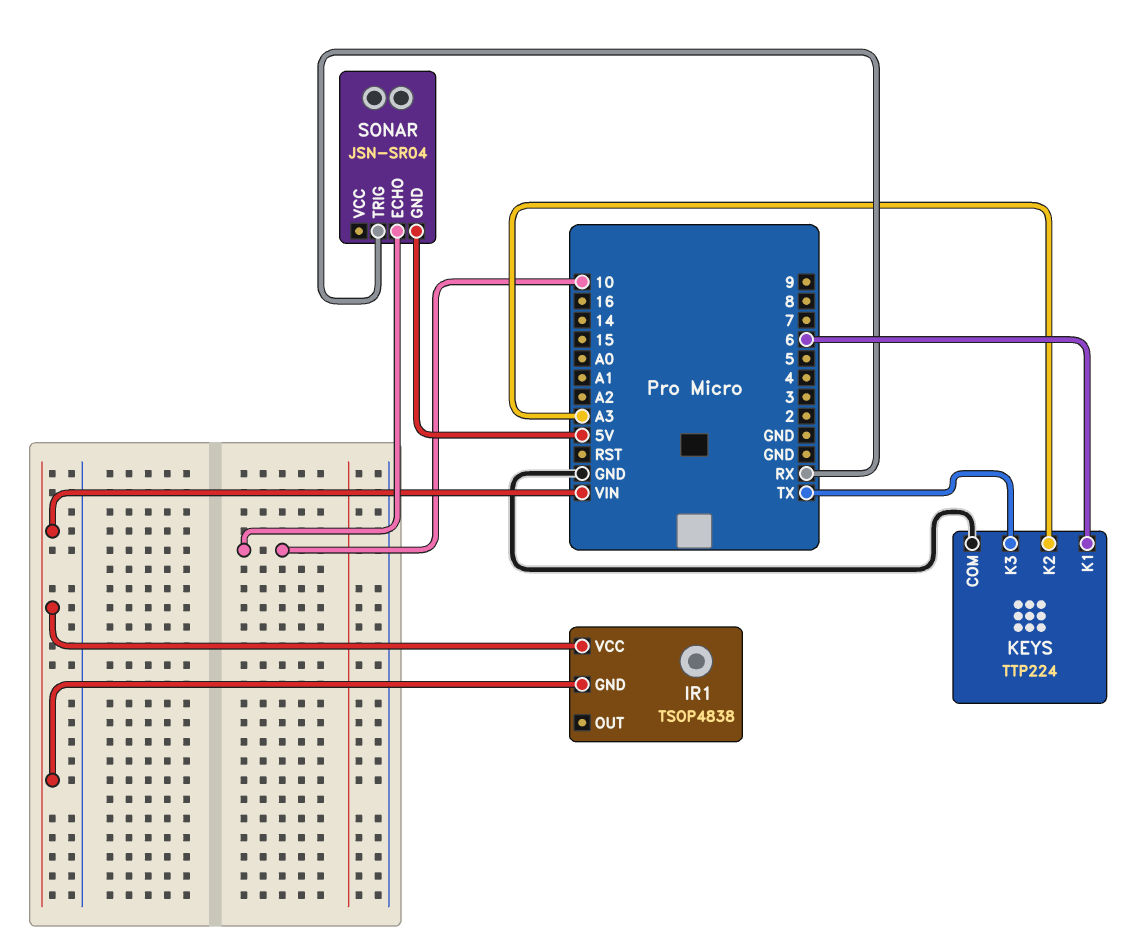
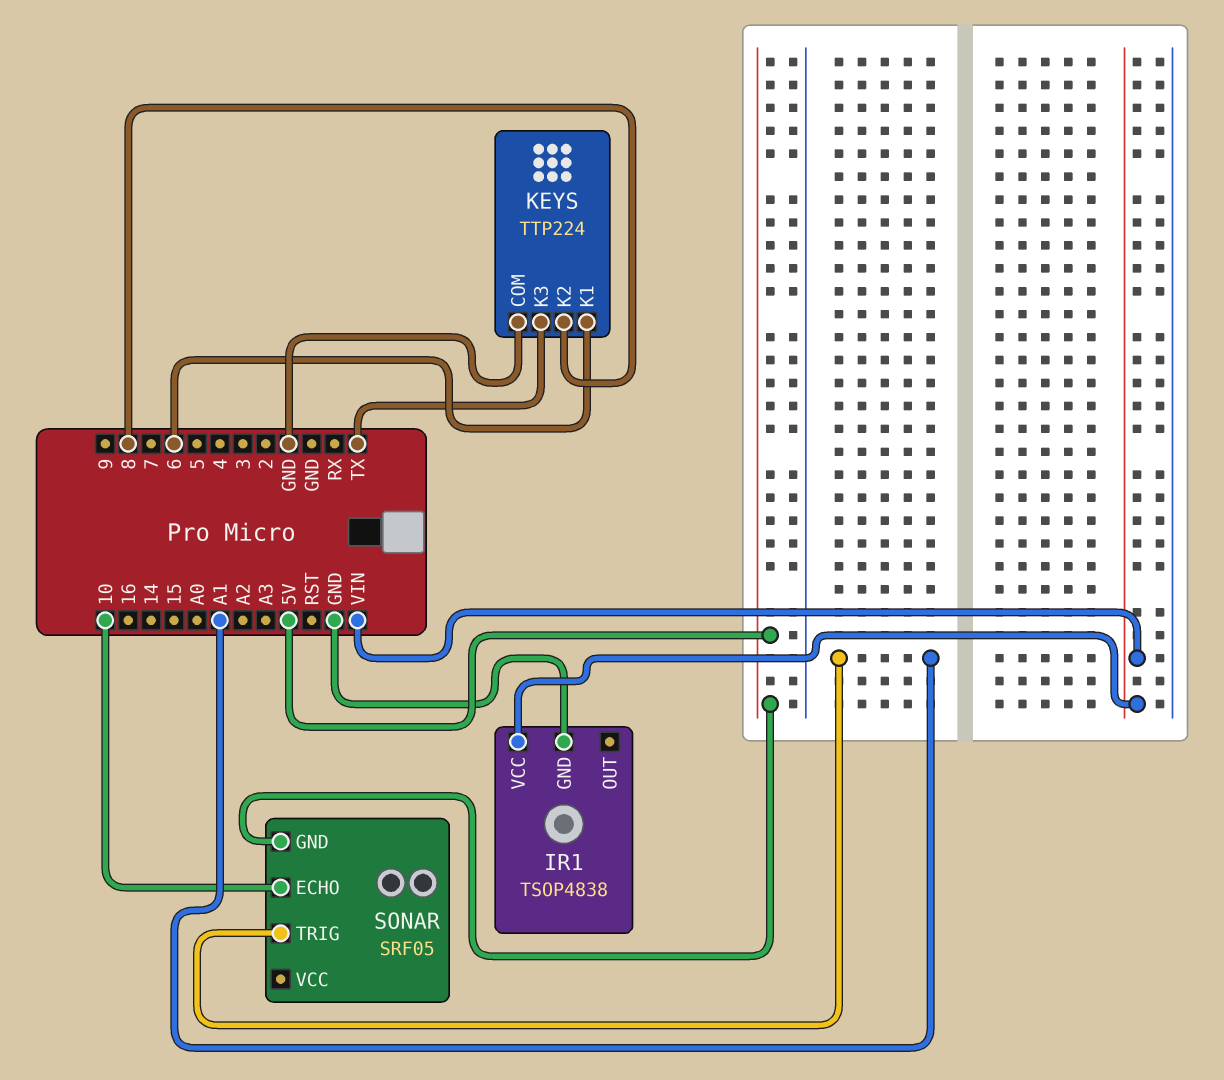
IR1 pin GND: VIN -> GND
KEYS pin K2: A3 -> 8
SONAR: JSN-SR04 -> SRF05
SONAR pin TRIG: RX -> A1

